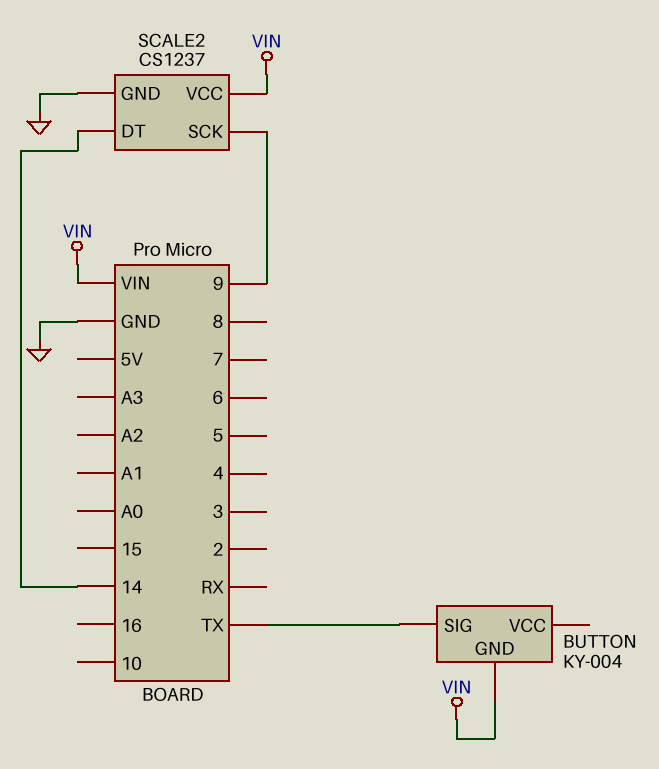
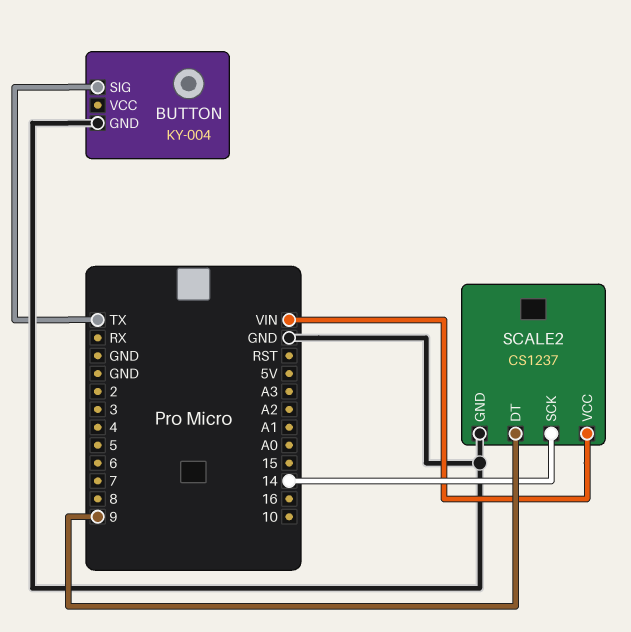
BUTTON pin GND: VIN -> GND
SCALE2 pin DT: 14 -> 9
SCALE2 pin SCK: 9 -> 14

